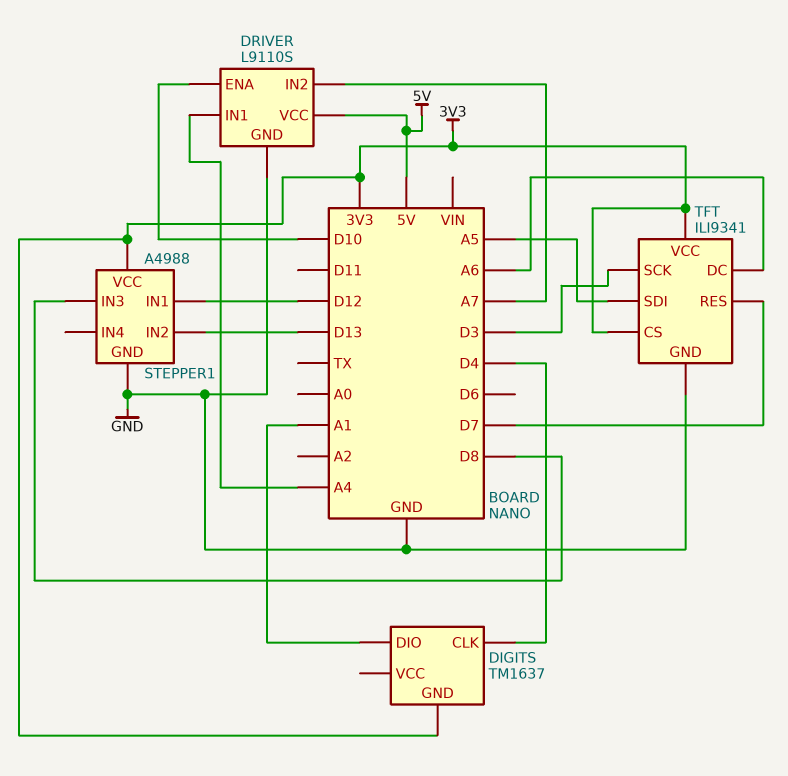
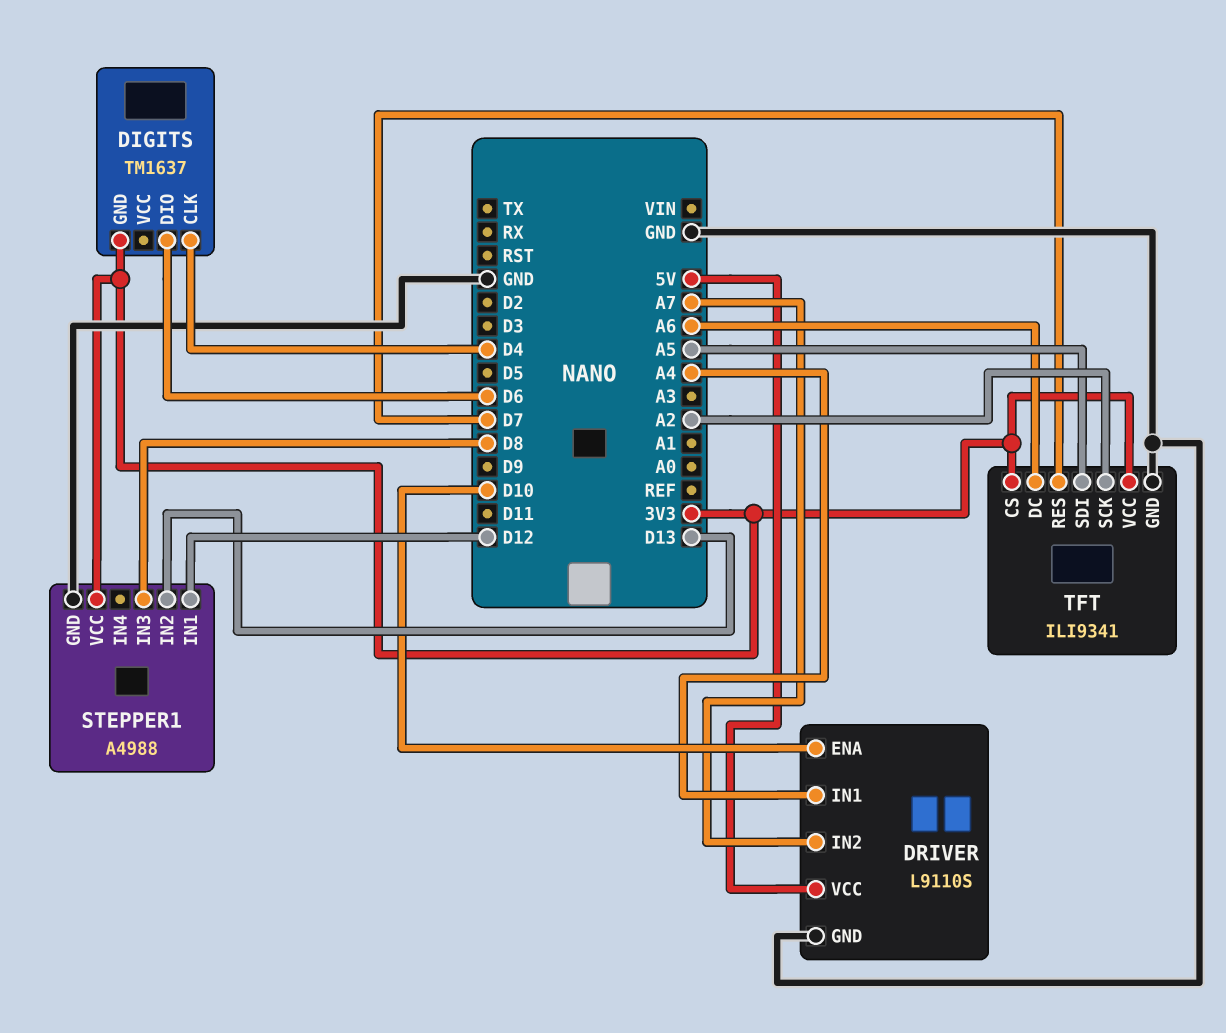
DIGITS pin DIO: A1 -> D6
TFT pin SCK: D3 -> A2

